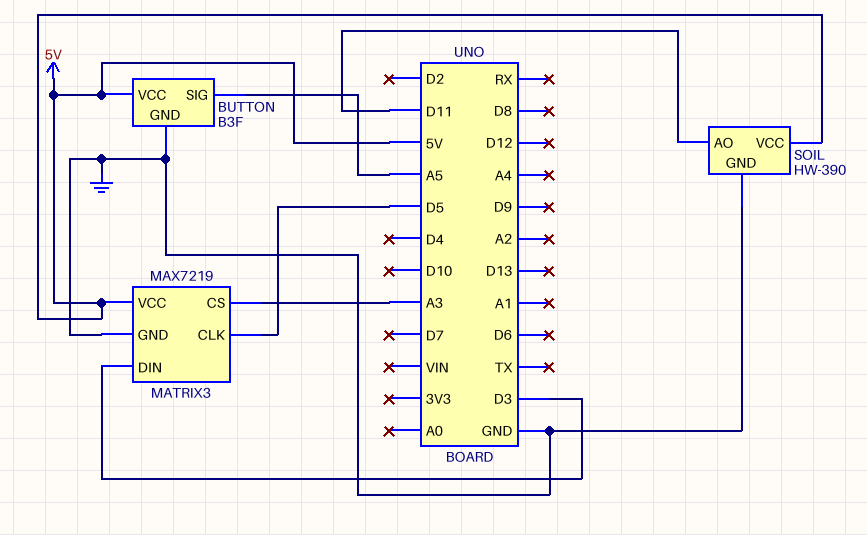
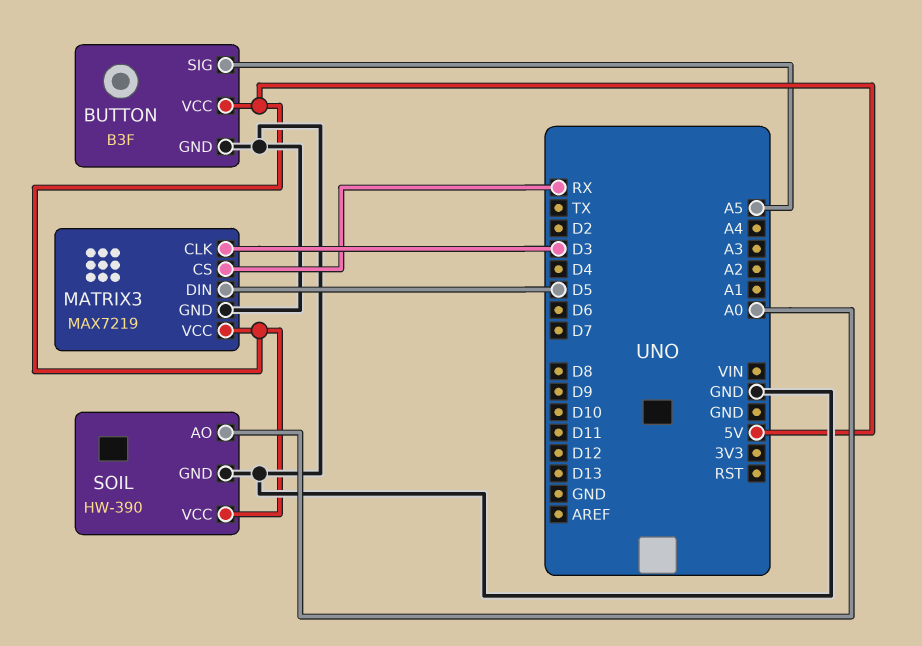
MATRIX3 pin CLK: D5 -> D3
MATRIX3 pin CS: A3 -> RX
MATRIX3 pin DIN: D3 -> D5
SOIL pin AO: D11 -> A0

